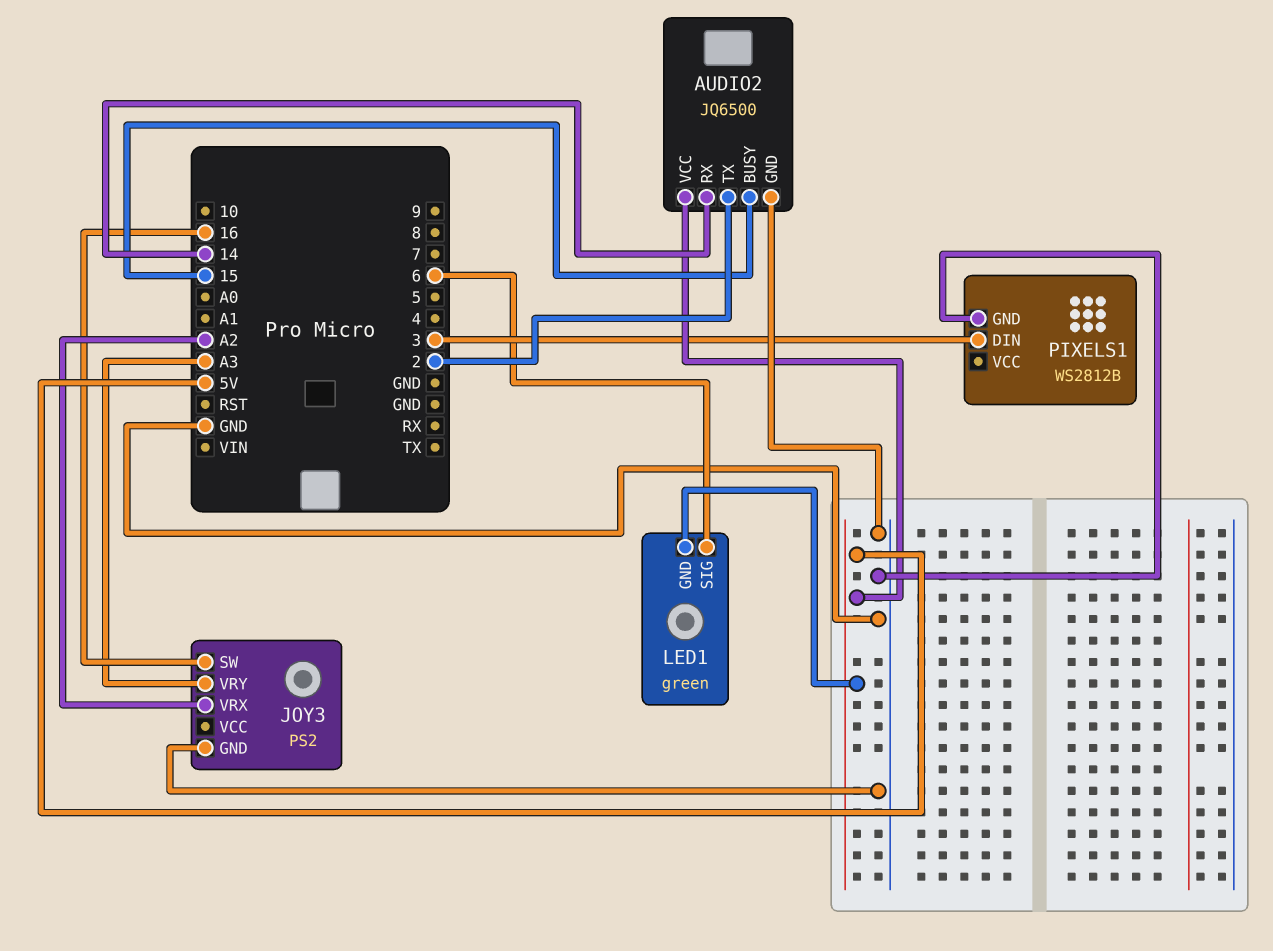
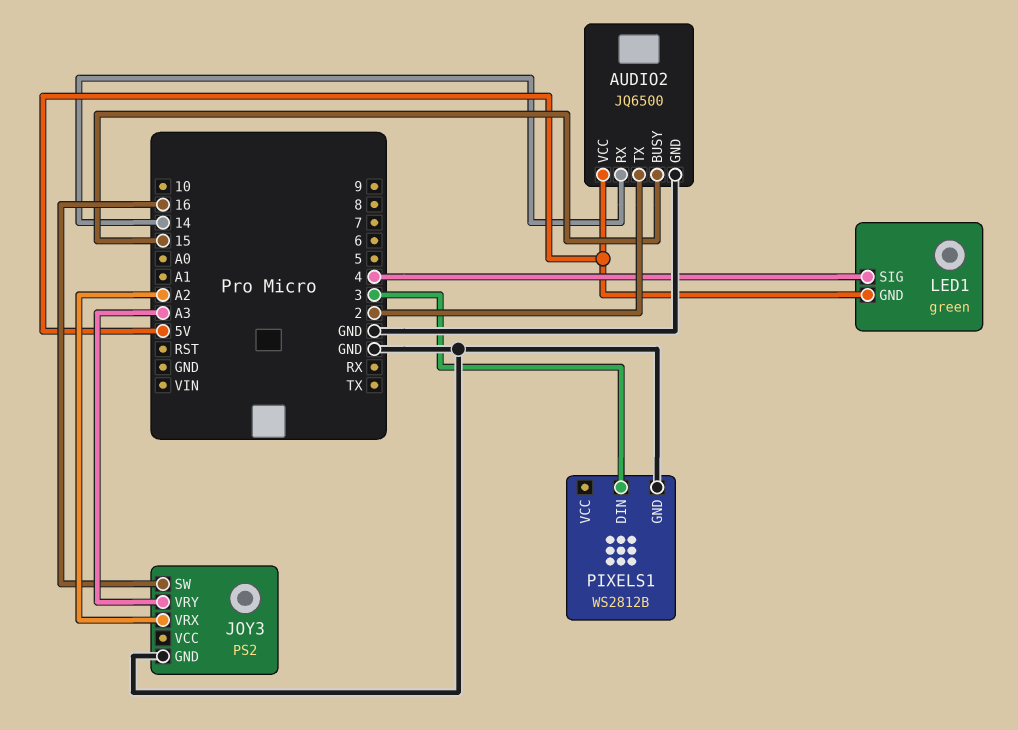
LED1 pin SIG: 6 -> 4

